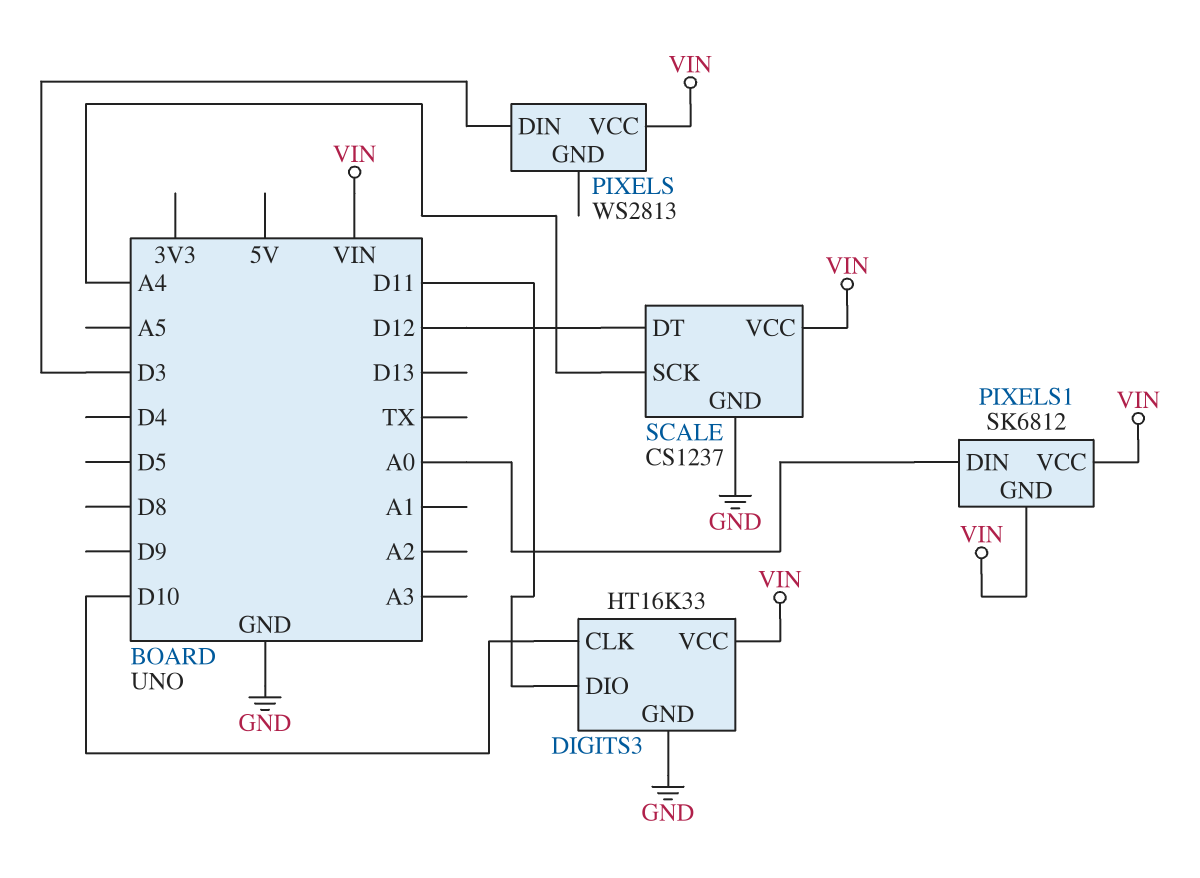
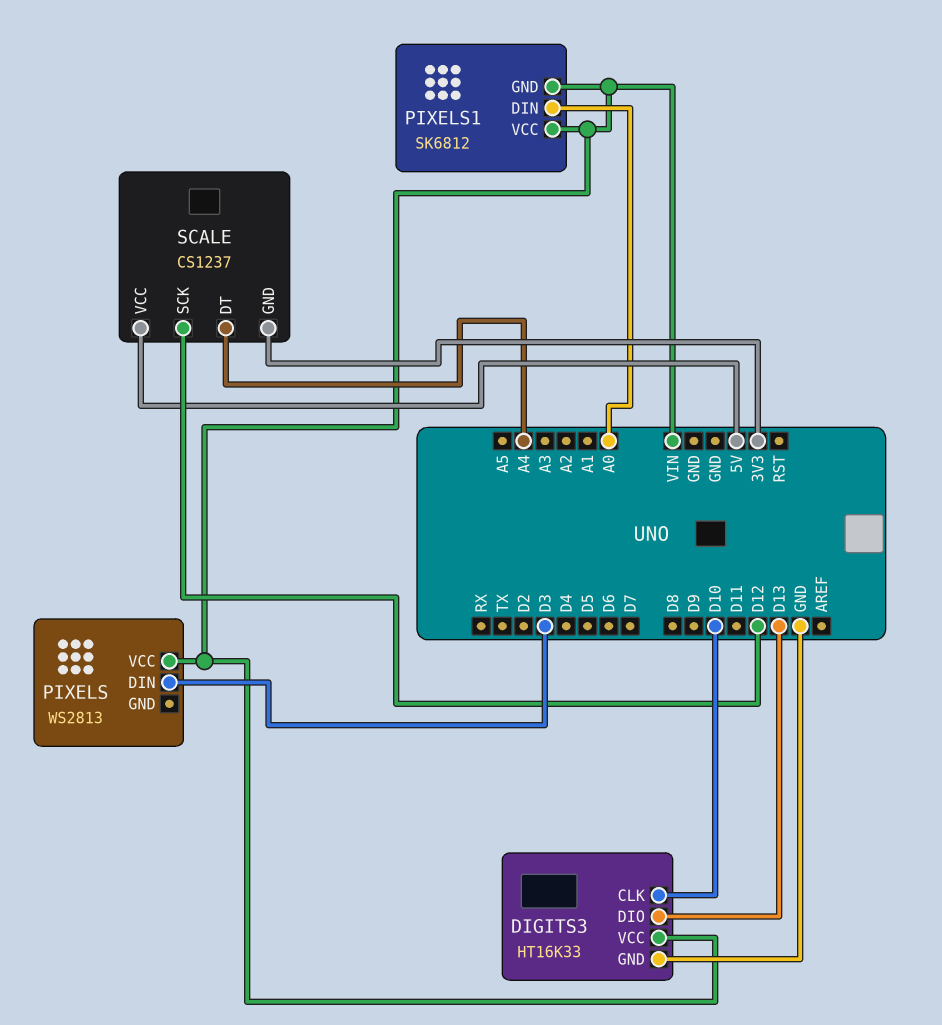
DIGITS3 pin DIO: D11 -> D13
SCALE pin DT: D12 -> A4
SCALE pin GND: GND -> 3V3
SCALE pin SCK: A4 -> D12
SCALE pin VCC: VIN -> 5V

